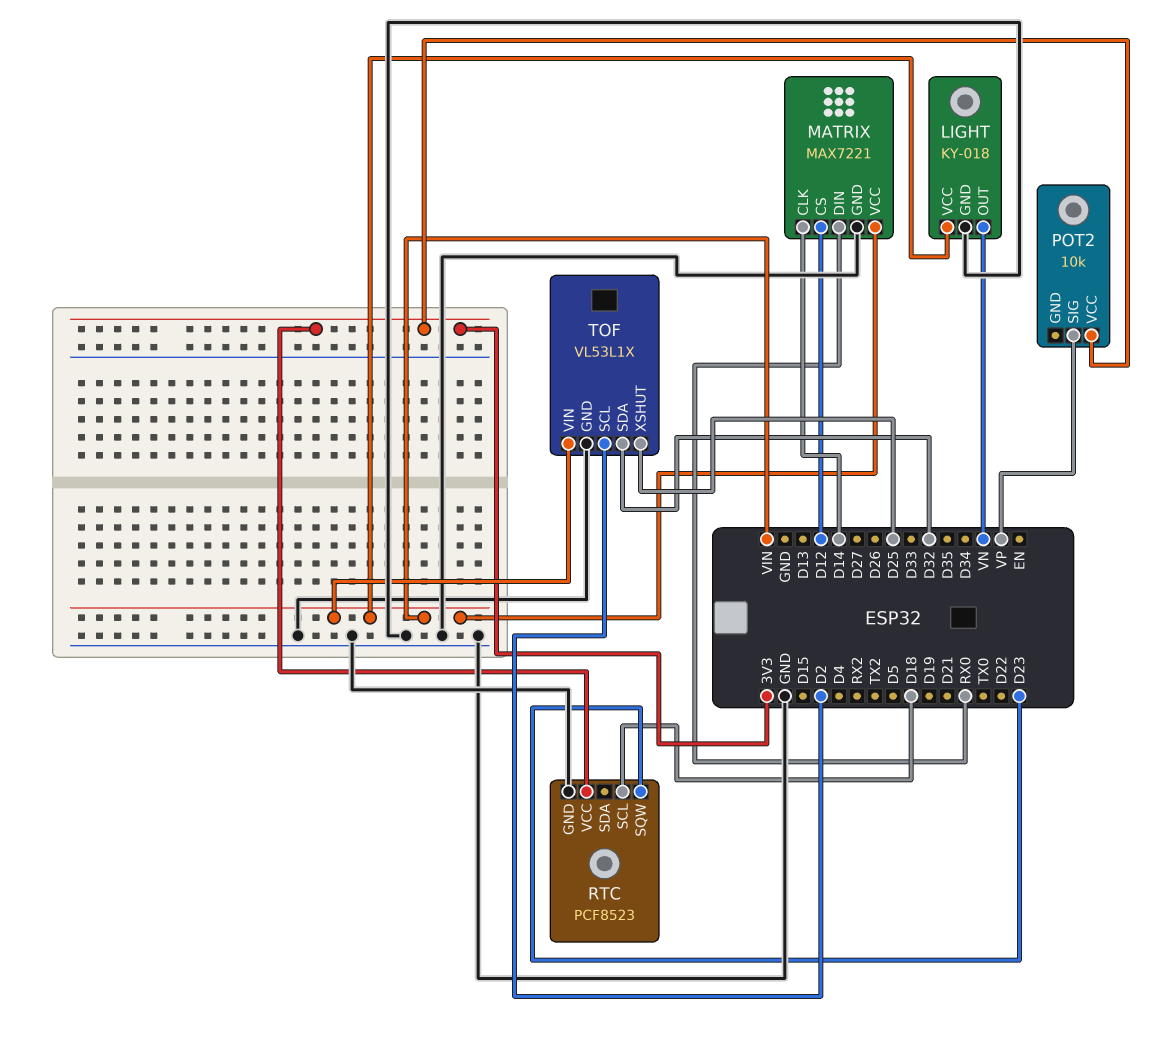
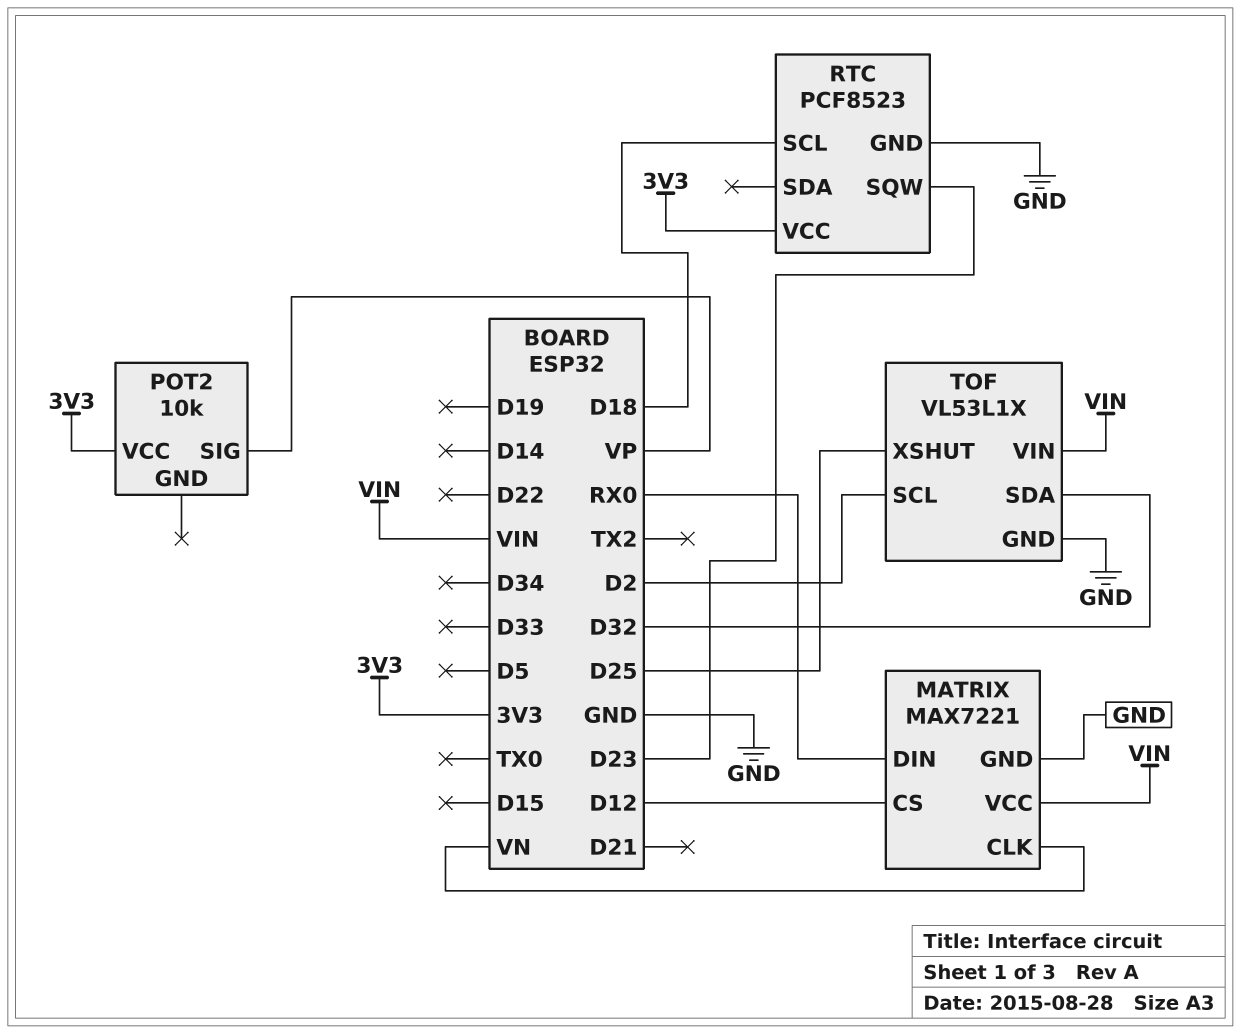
LIGHT: KY-018 -> none
LIGHT pin GND: GND -> none
LIGHT pin OUT: VN -> none
LIGHT pin VCC: VIN -> none
MATRIX pin CLK: D14 -> VN

